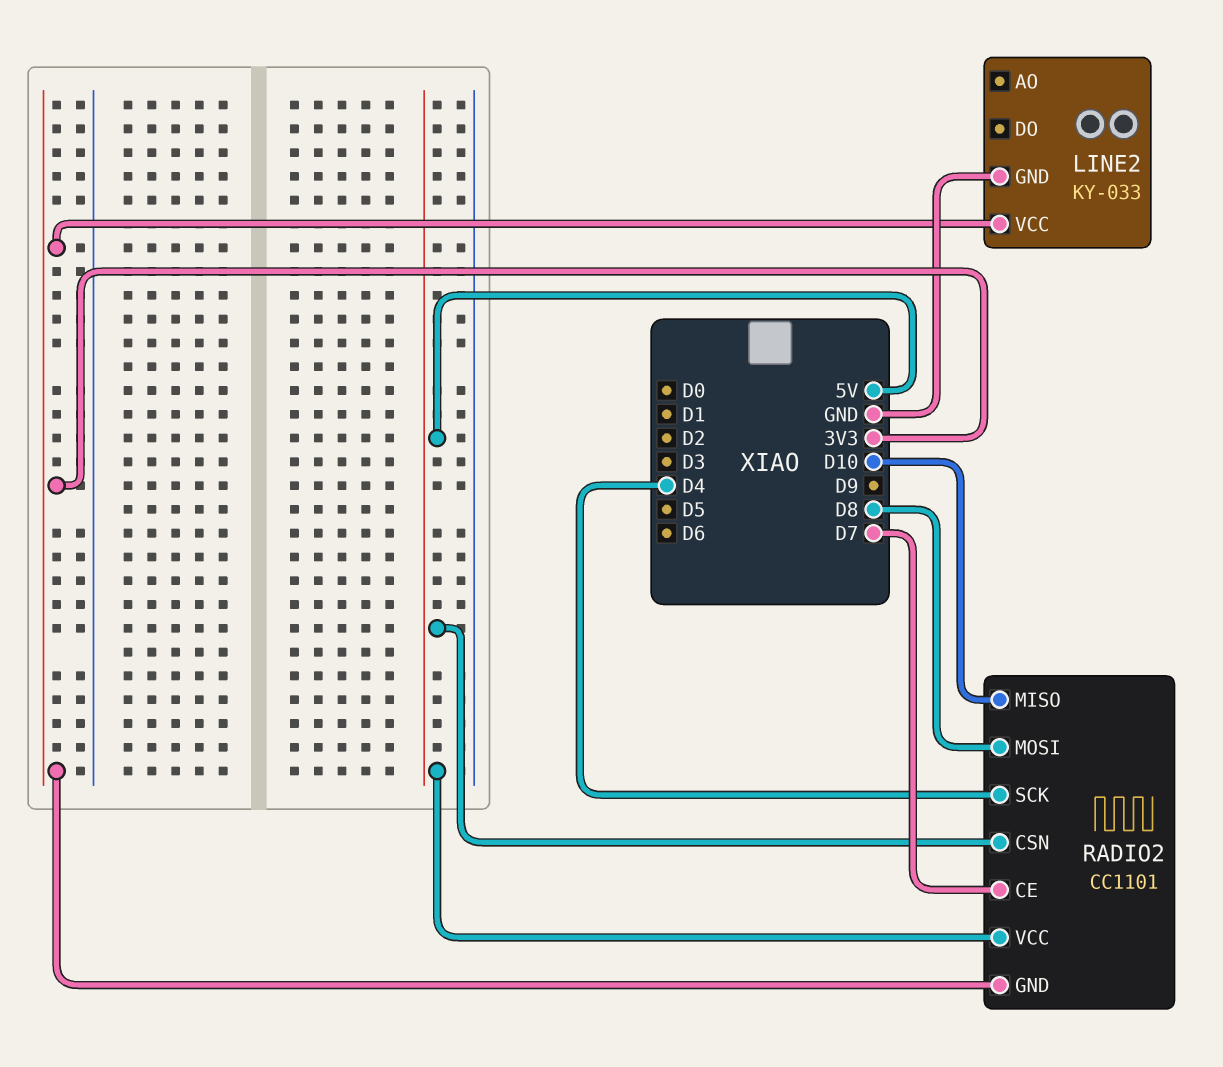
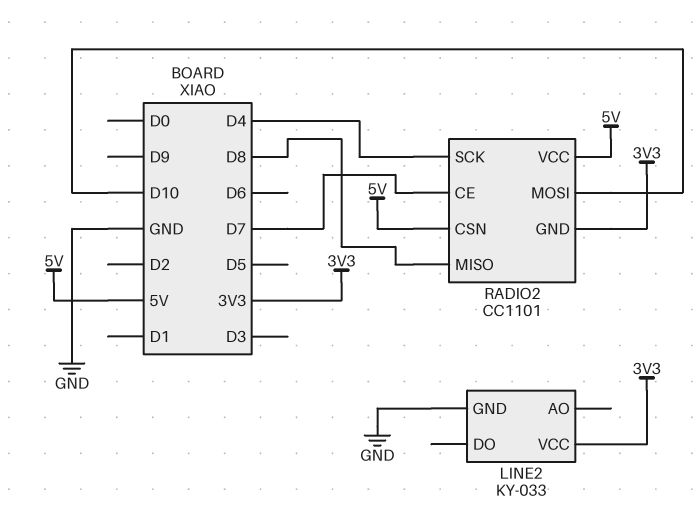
RADIO2 pin MISO: D10 -> D8
RADIO2 pin MOSI: D8 -> D10

